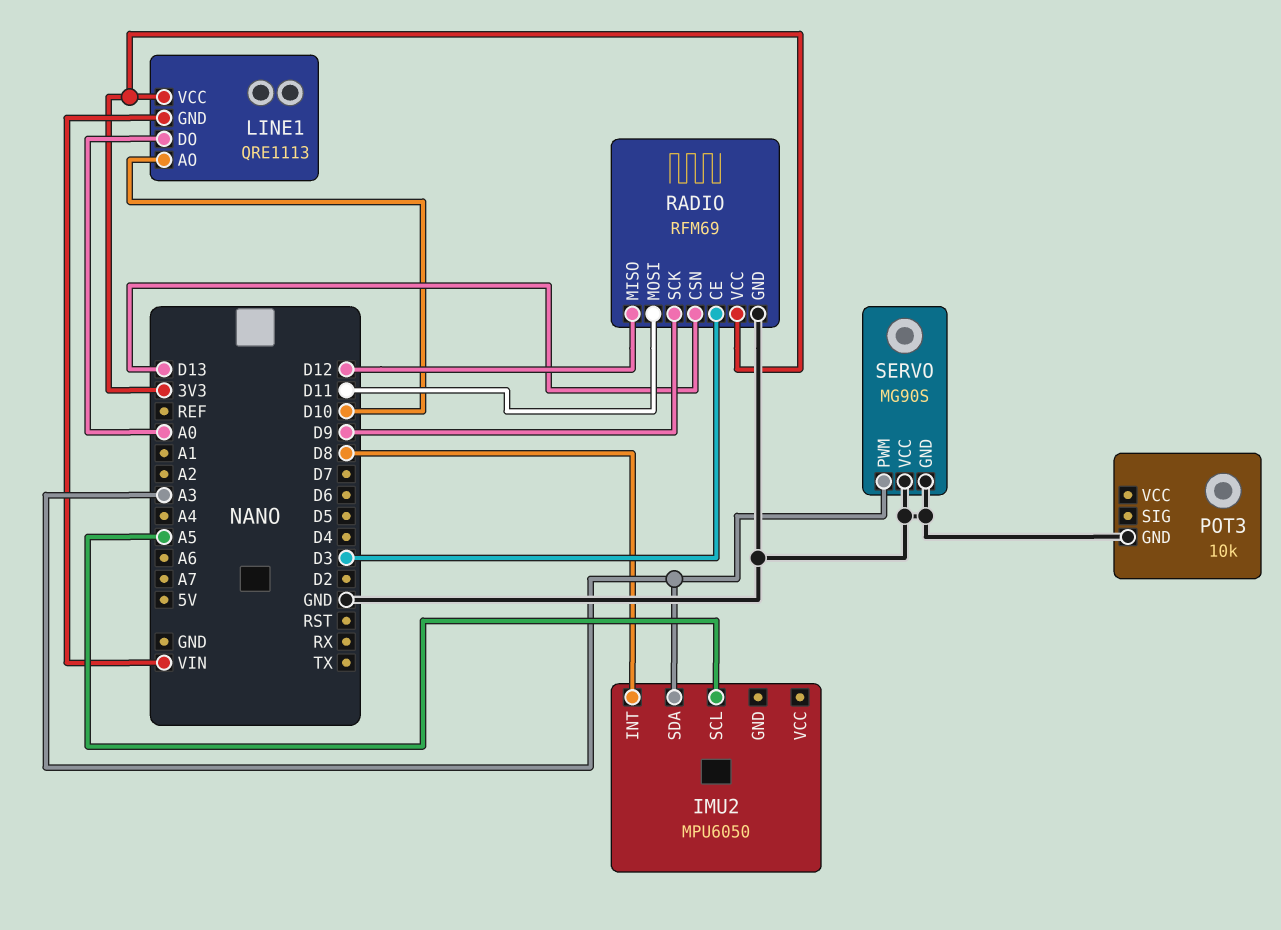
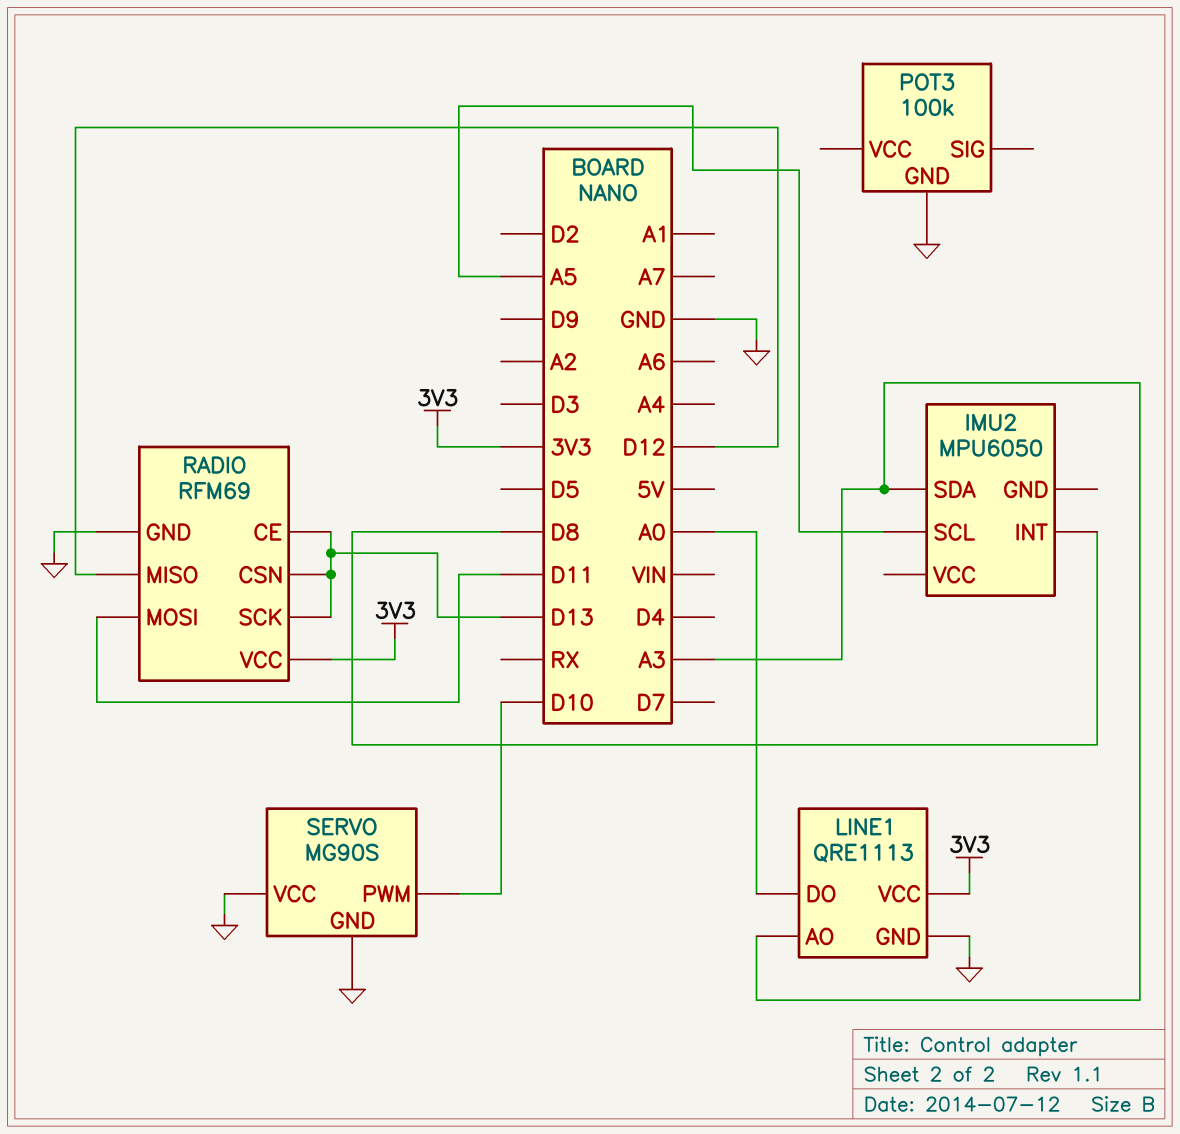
LINE1 pin AO: D10 -> A3
LINE1 pin GND: VIN -> GND
POT3: 10k -> 100k
RADIO pin CE: D3 -> D13
RADIO pin SCK: D9 -> D13
SERVO pin PWM: A3 -> D10

